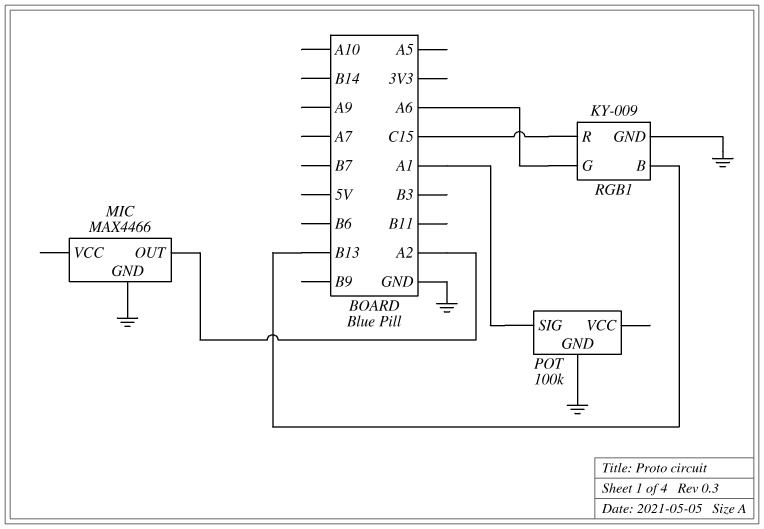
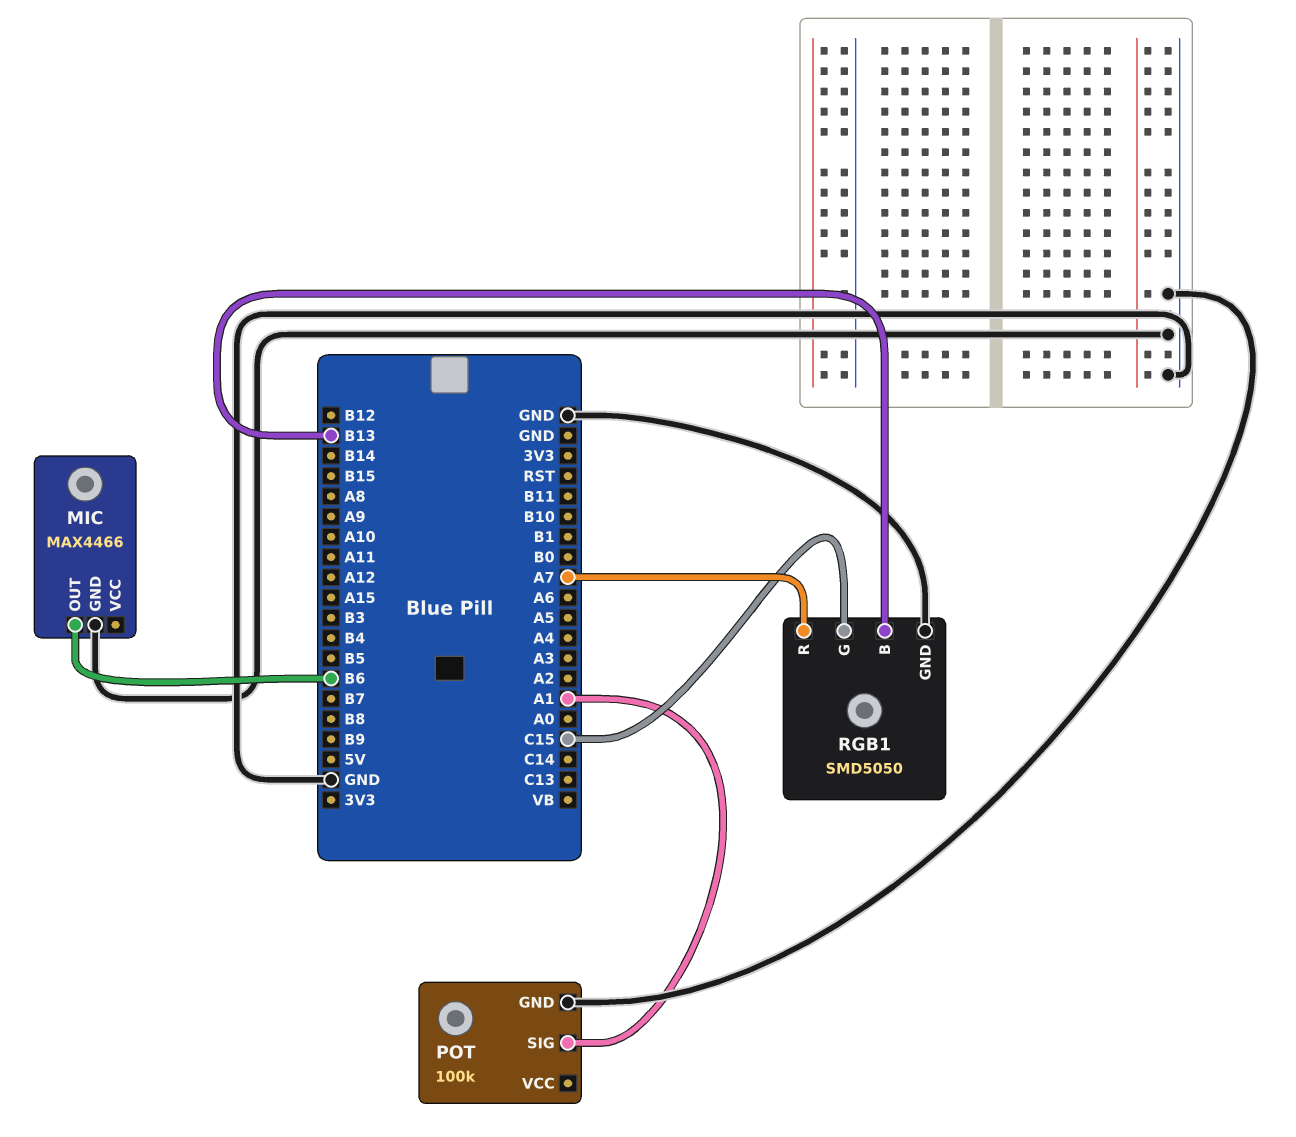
MIC pin OUT: A2 -> B6
RGB1: KY-009 -> SMD5050
RGB1 pin G: A6 -> C15
RGB1 pin R: C15 -> A7

